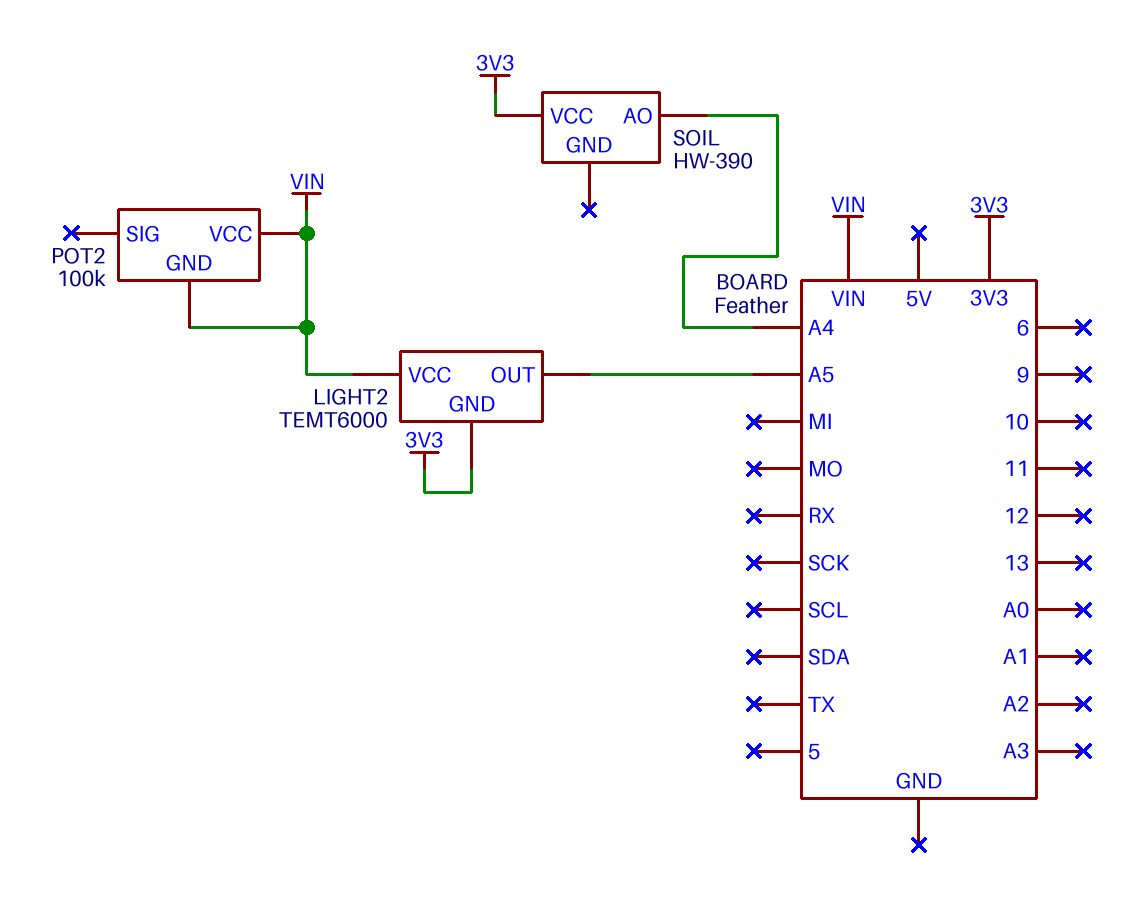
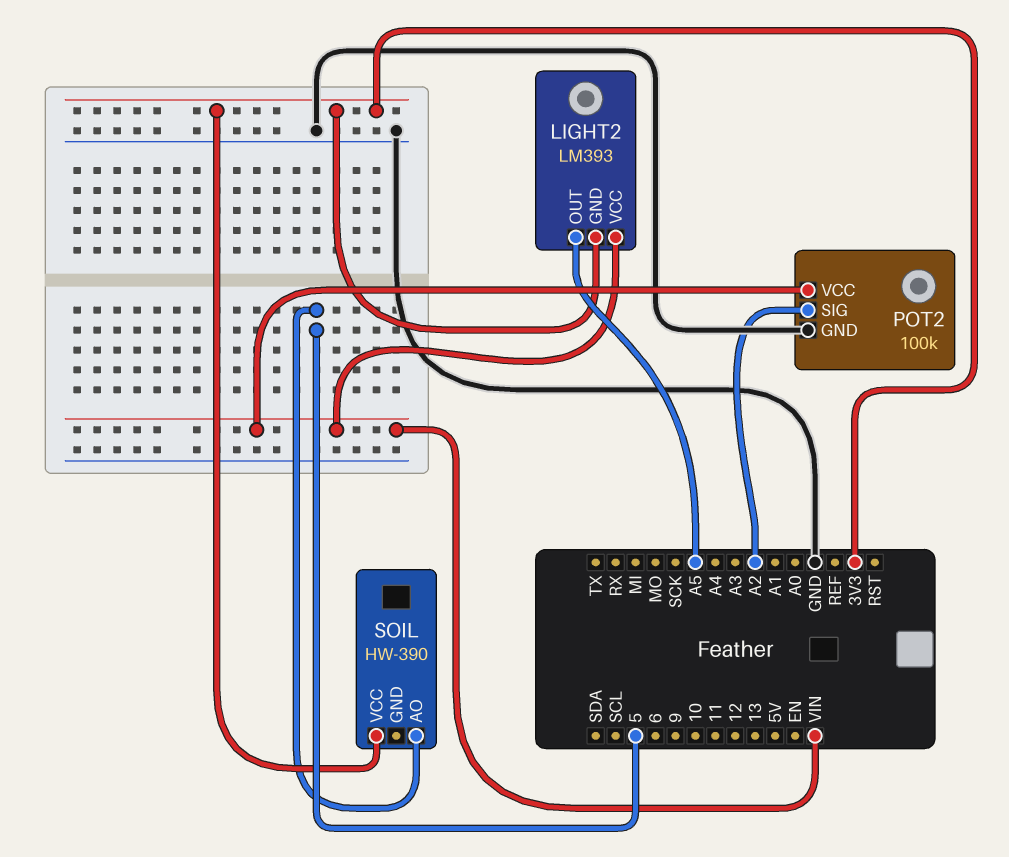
LIGHT2: TEMT6000 -> LM393
POT2 pin GND: VIN -> GND
POT2 pin SIG: none -> A2
SOIL pin AO: A4 -> 5

